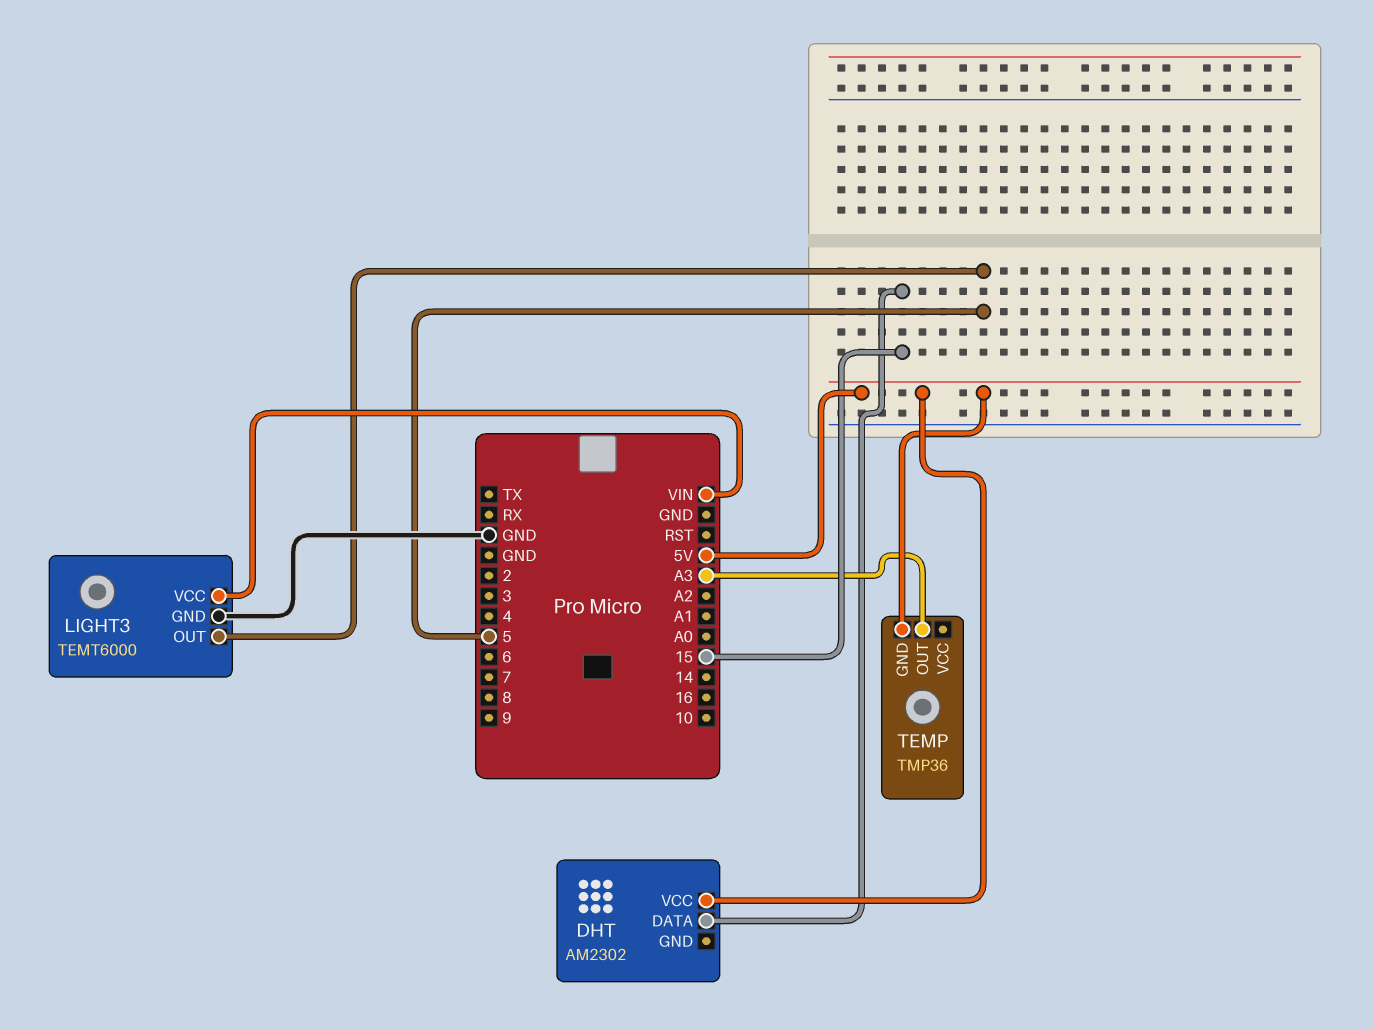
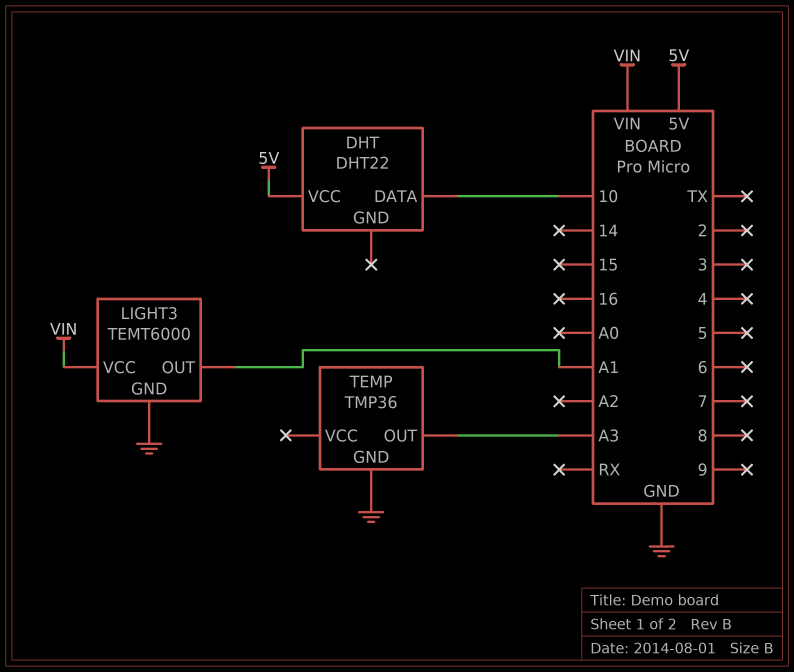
DHT: AM2302 -> DHT22
DHT pin DATA: 15 -> 10
LIGHT3 pin OUT: 5 -> A1
TEMP pin GND: 5V -> GND

